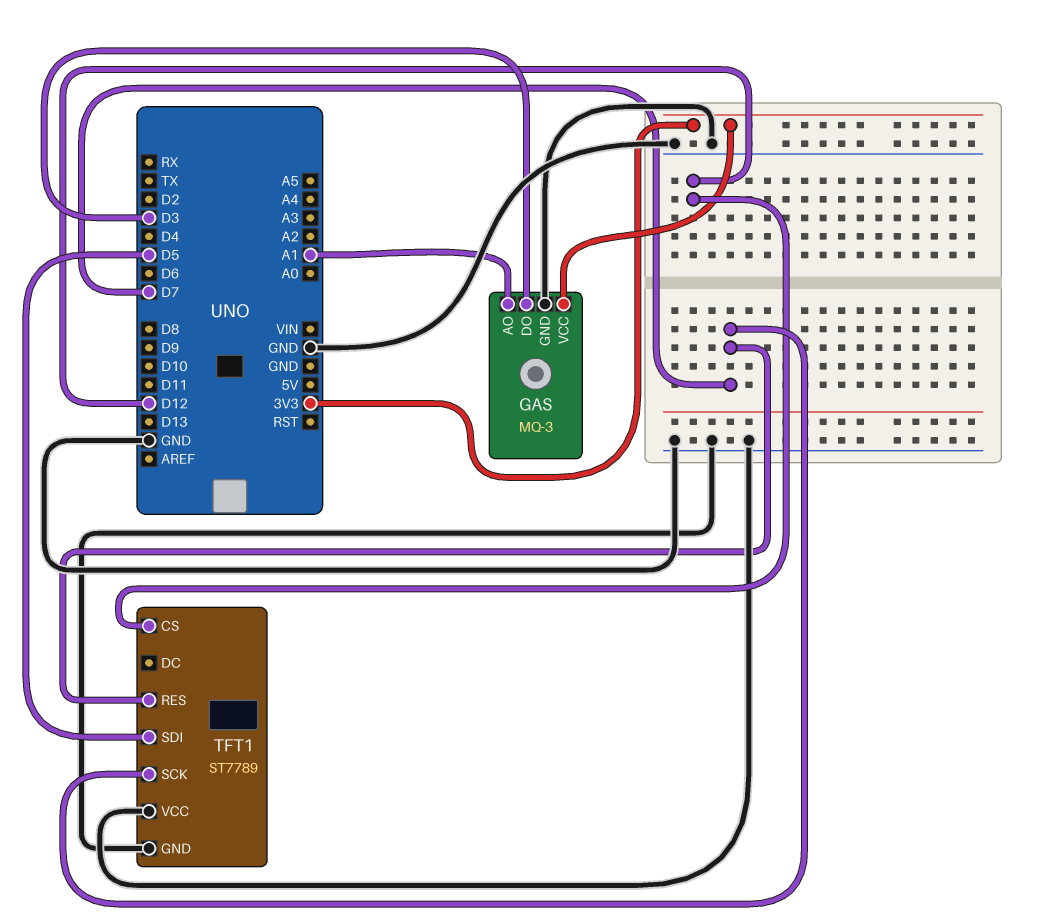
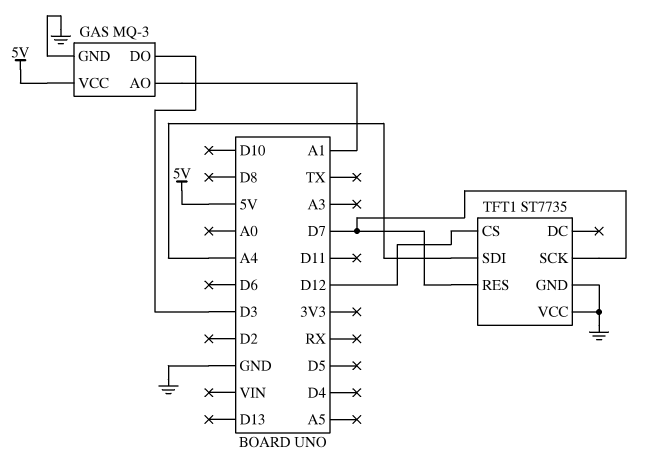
GAS pin VCC: 3V3 -> 5V
TFT1: ST7789 -> ST7735
TFT1 pin SDI: D5 -> A4

